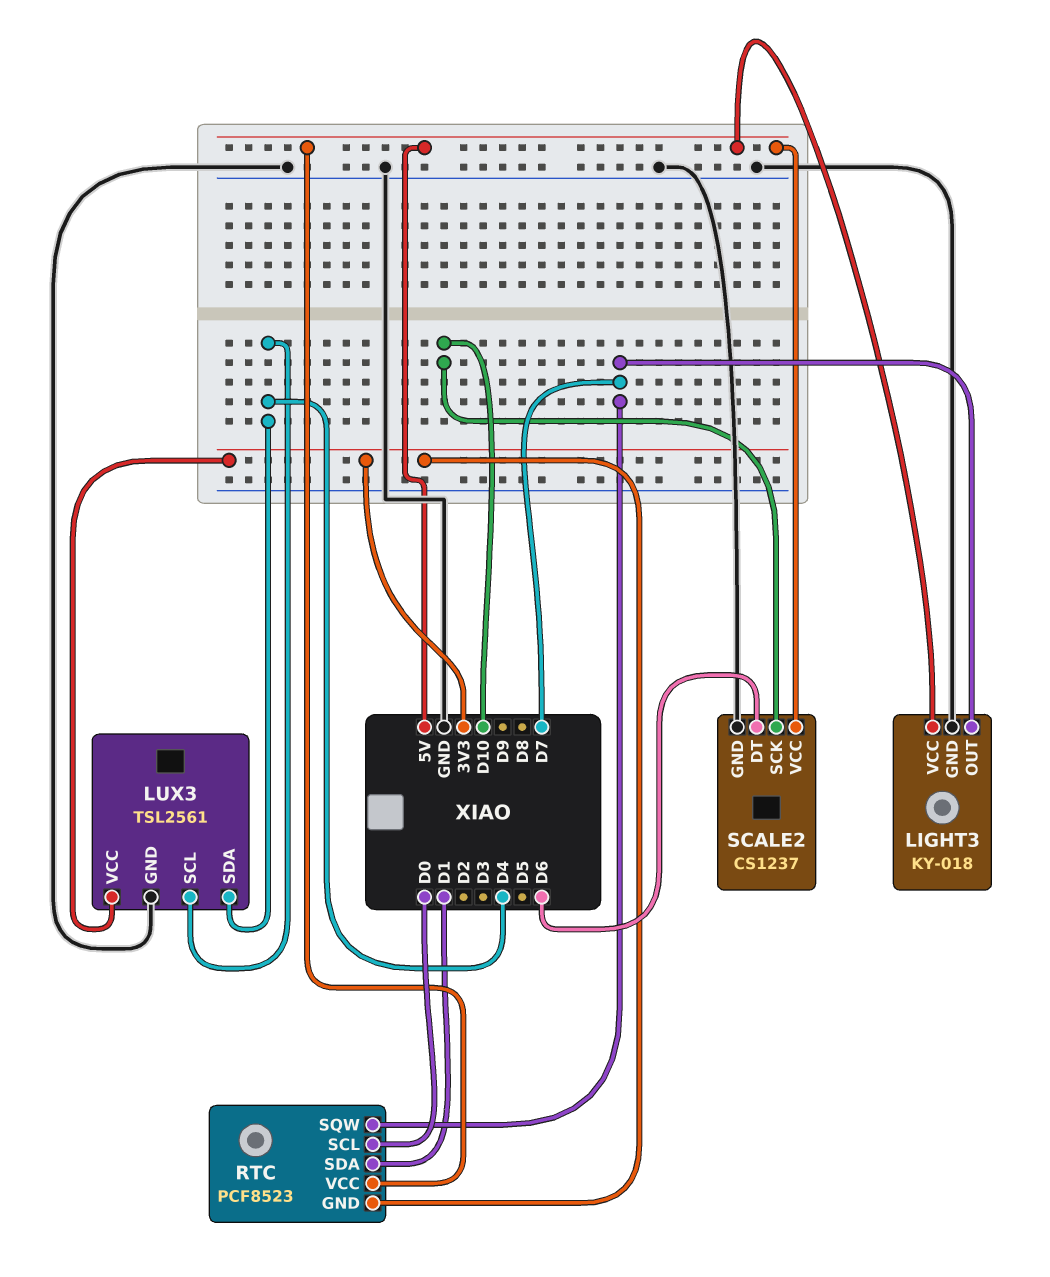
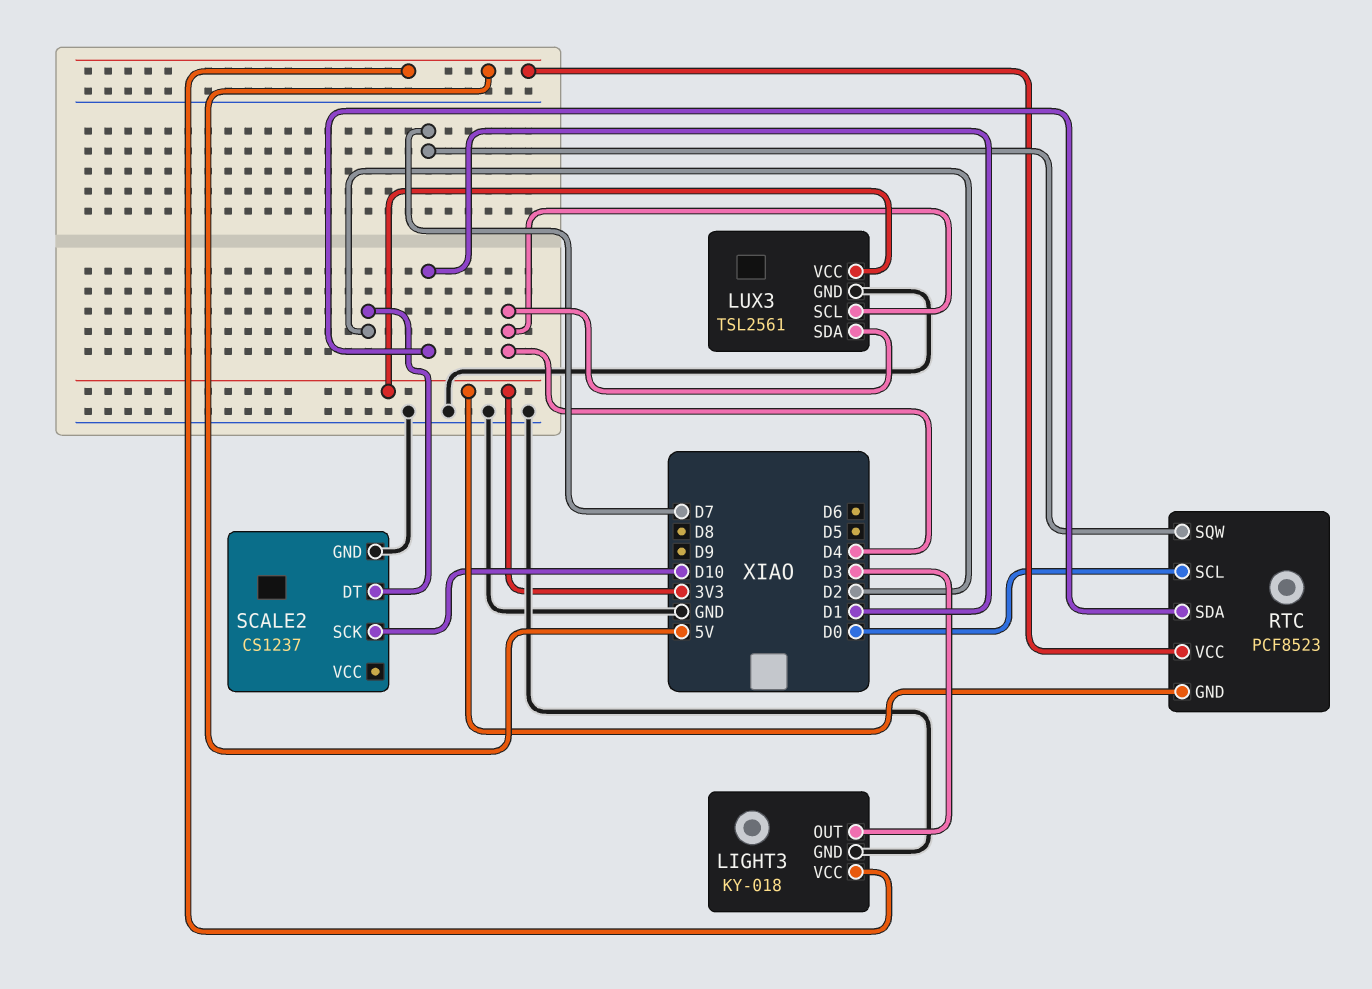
LIGHT3 pin OUT: D7 -> D3
SCALE2 pin DT: D6 -> D2
SCALE2 pin VCC: 5V -> none

